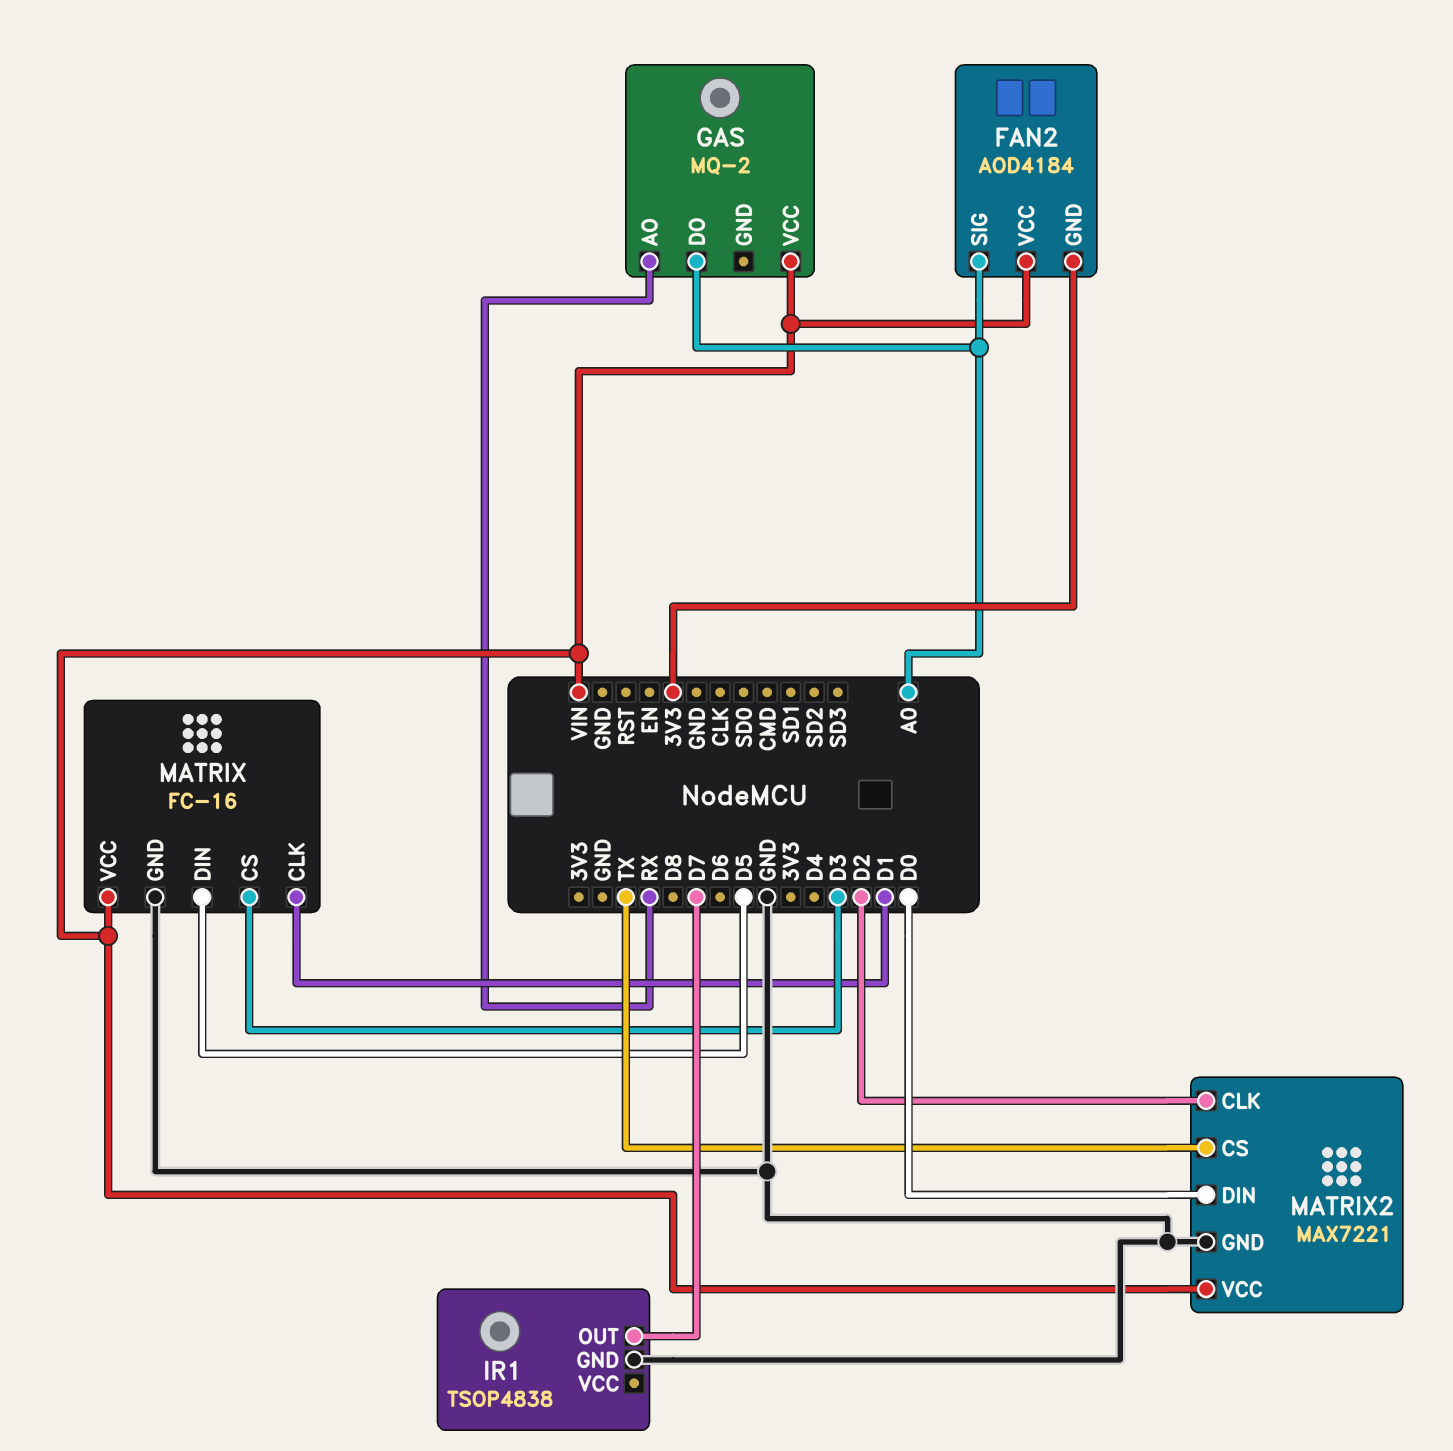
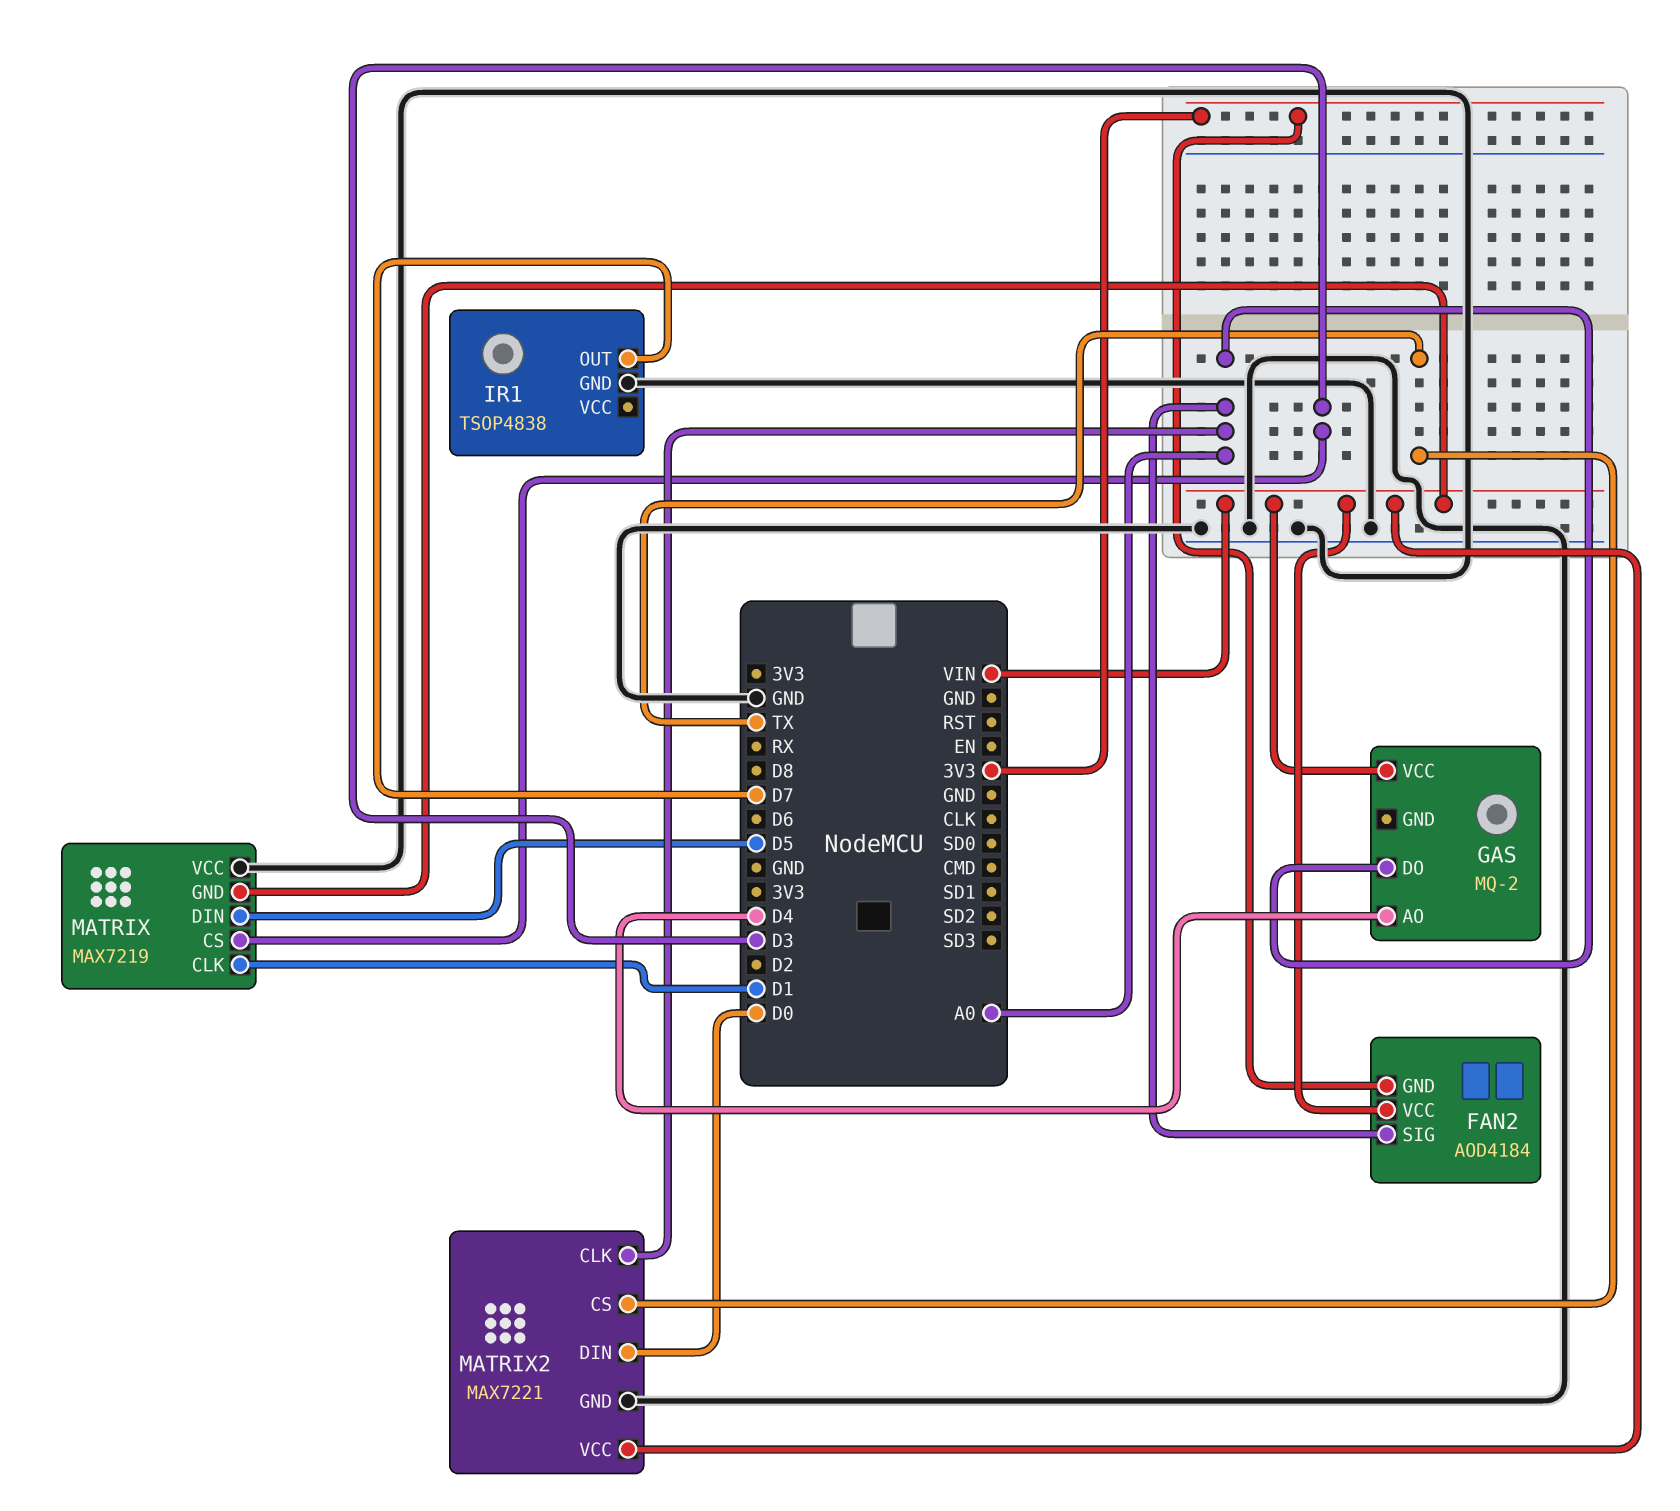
GAS pin AO: RX -> D4
MATRIX: FC-16 -> MAX7219
MATRIX pin GND: GND -> VIN
MATRIX pin VCC: VIN -> GND
MATRIX2 pin CLK: D2 -> A0

